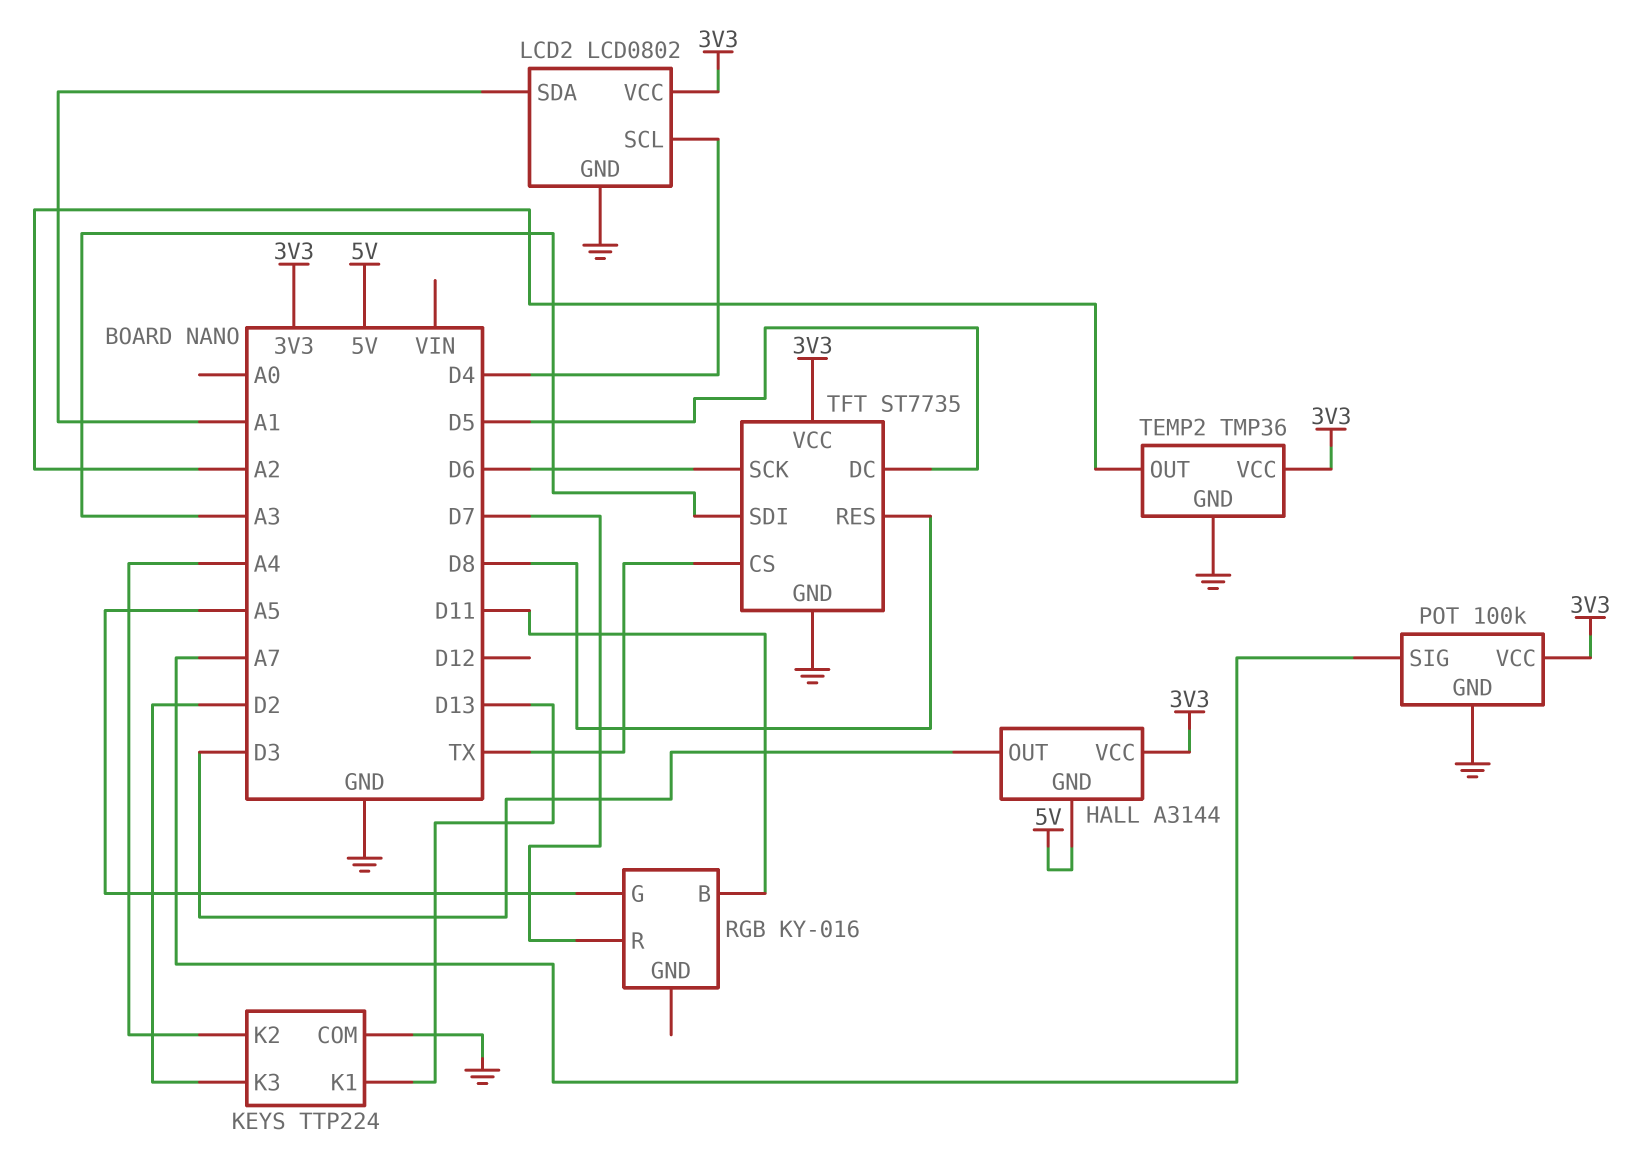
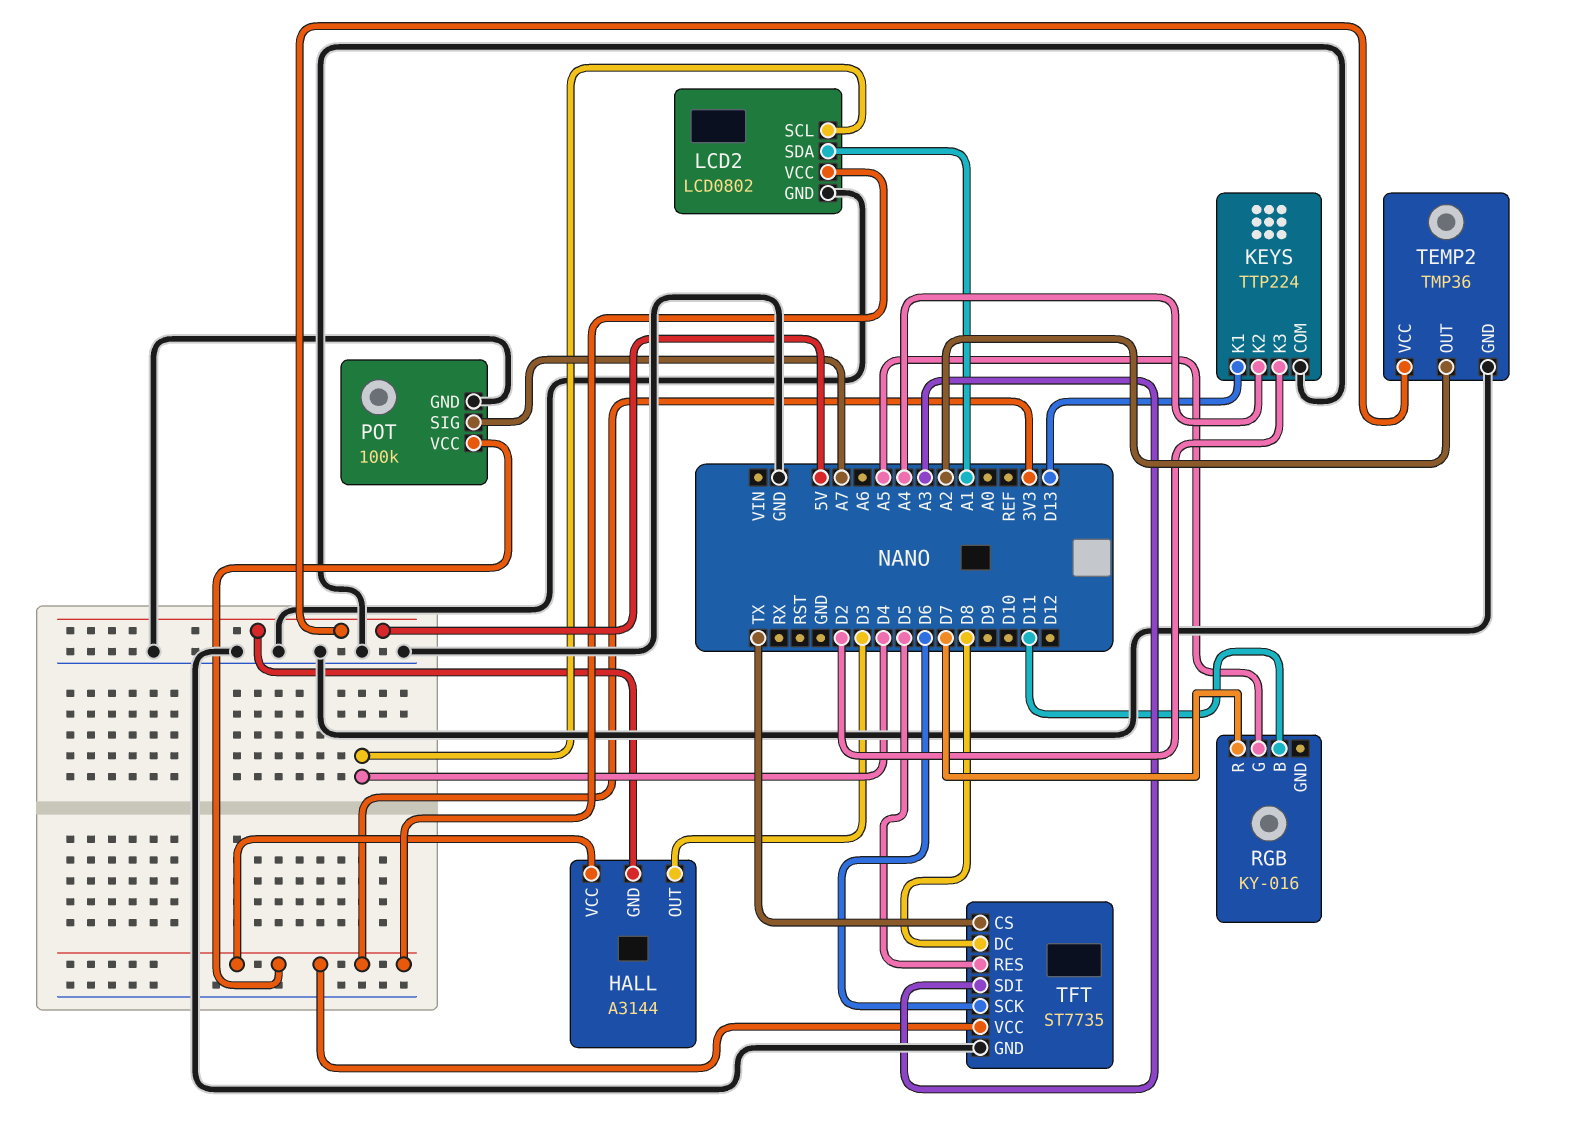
TEMP2 pin VCC: 3V3 -> 5V
TFT pin DC: D5 -> D8
TFT pin RES: D8 -> D5

